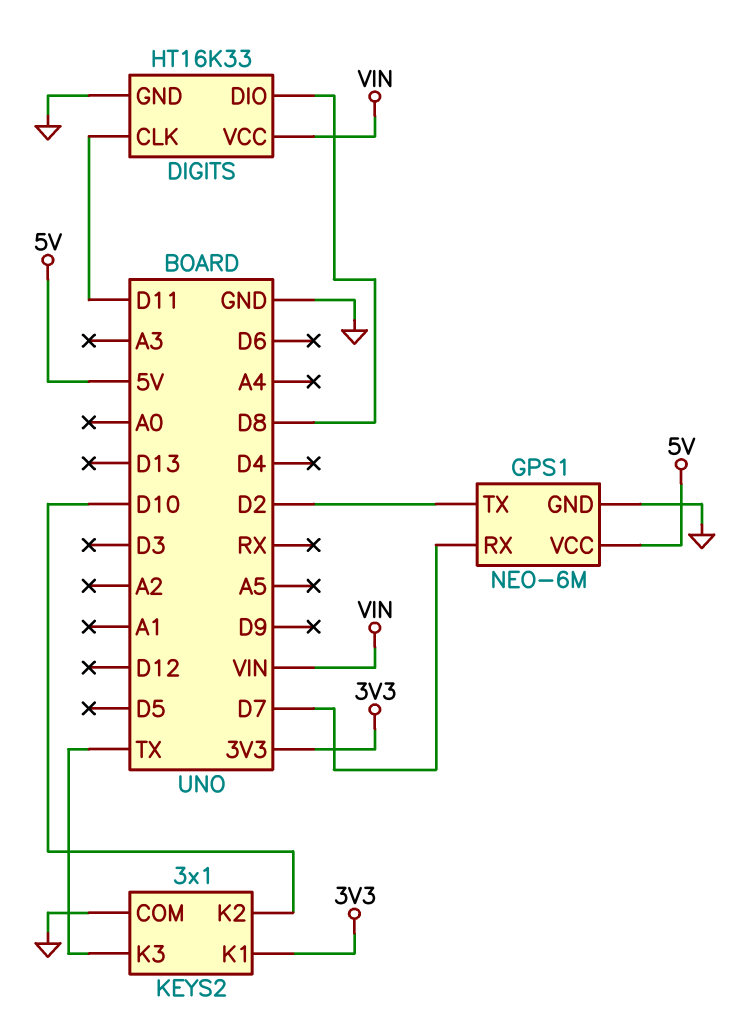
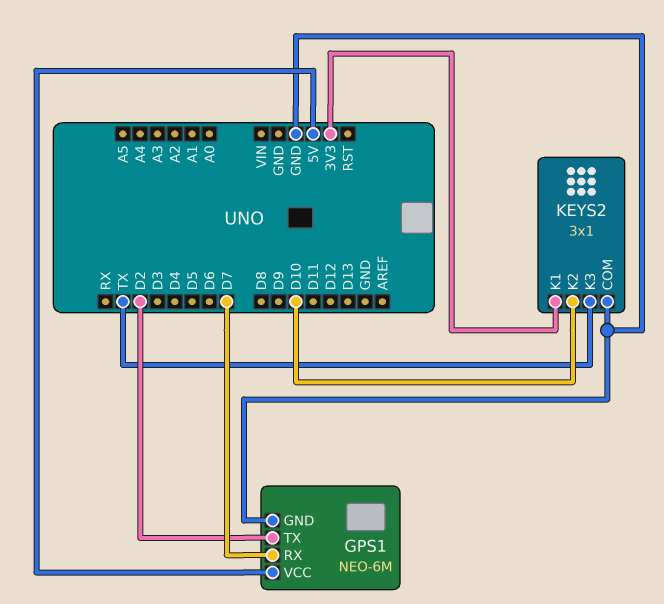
DIGITS: HT16K33 -> none
DIGITS pin CLK: D11 -> none
DIGITS pin DIO: D8 -> none
DIGITS pin GND: GND -> none
DIGITS pin VCC: VIN -> none

